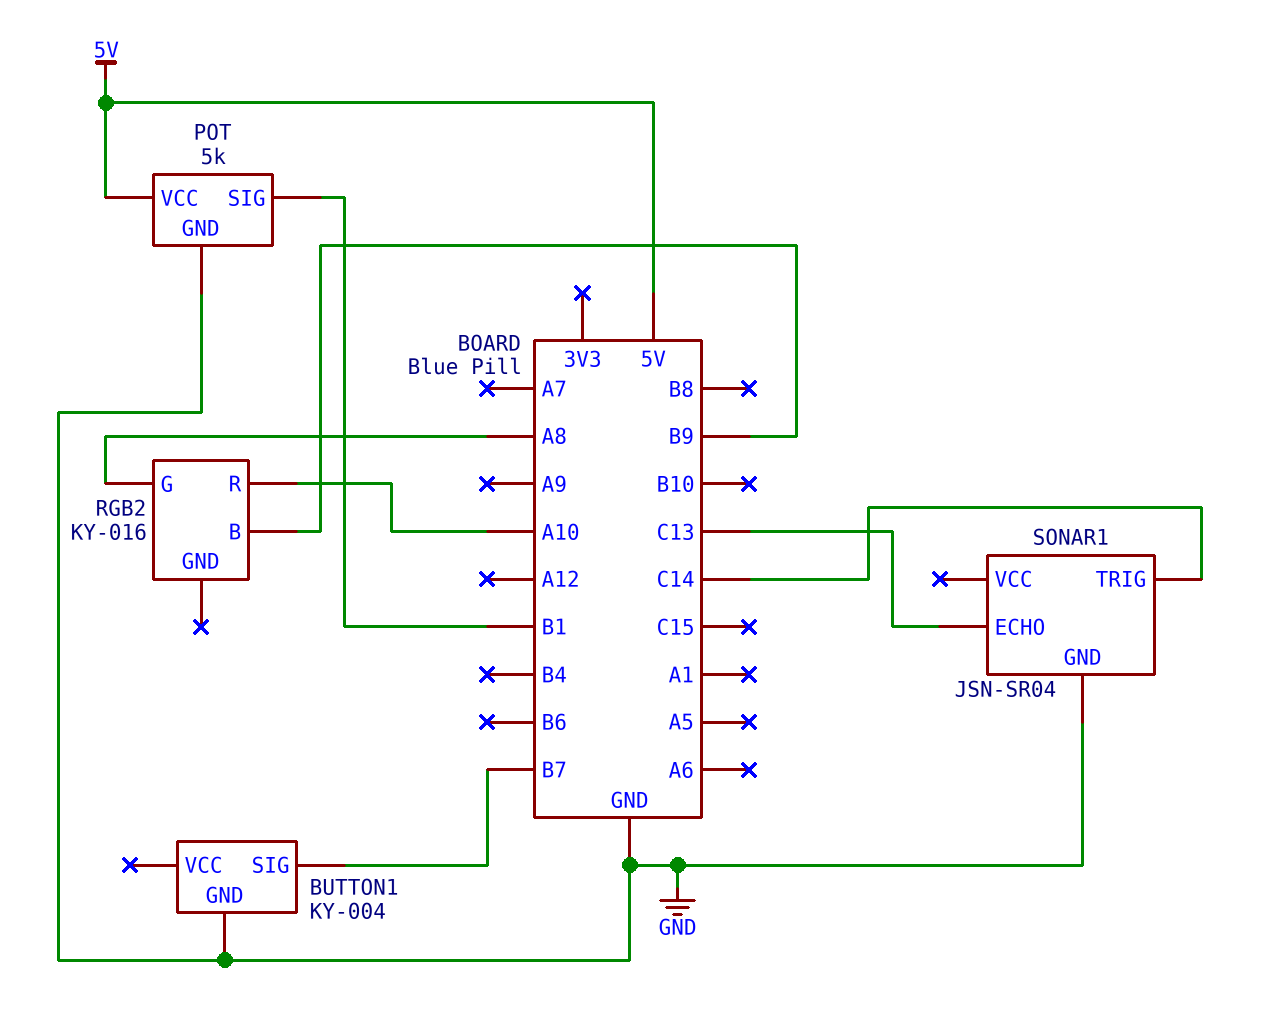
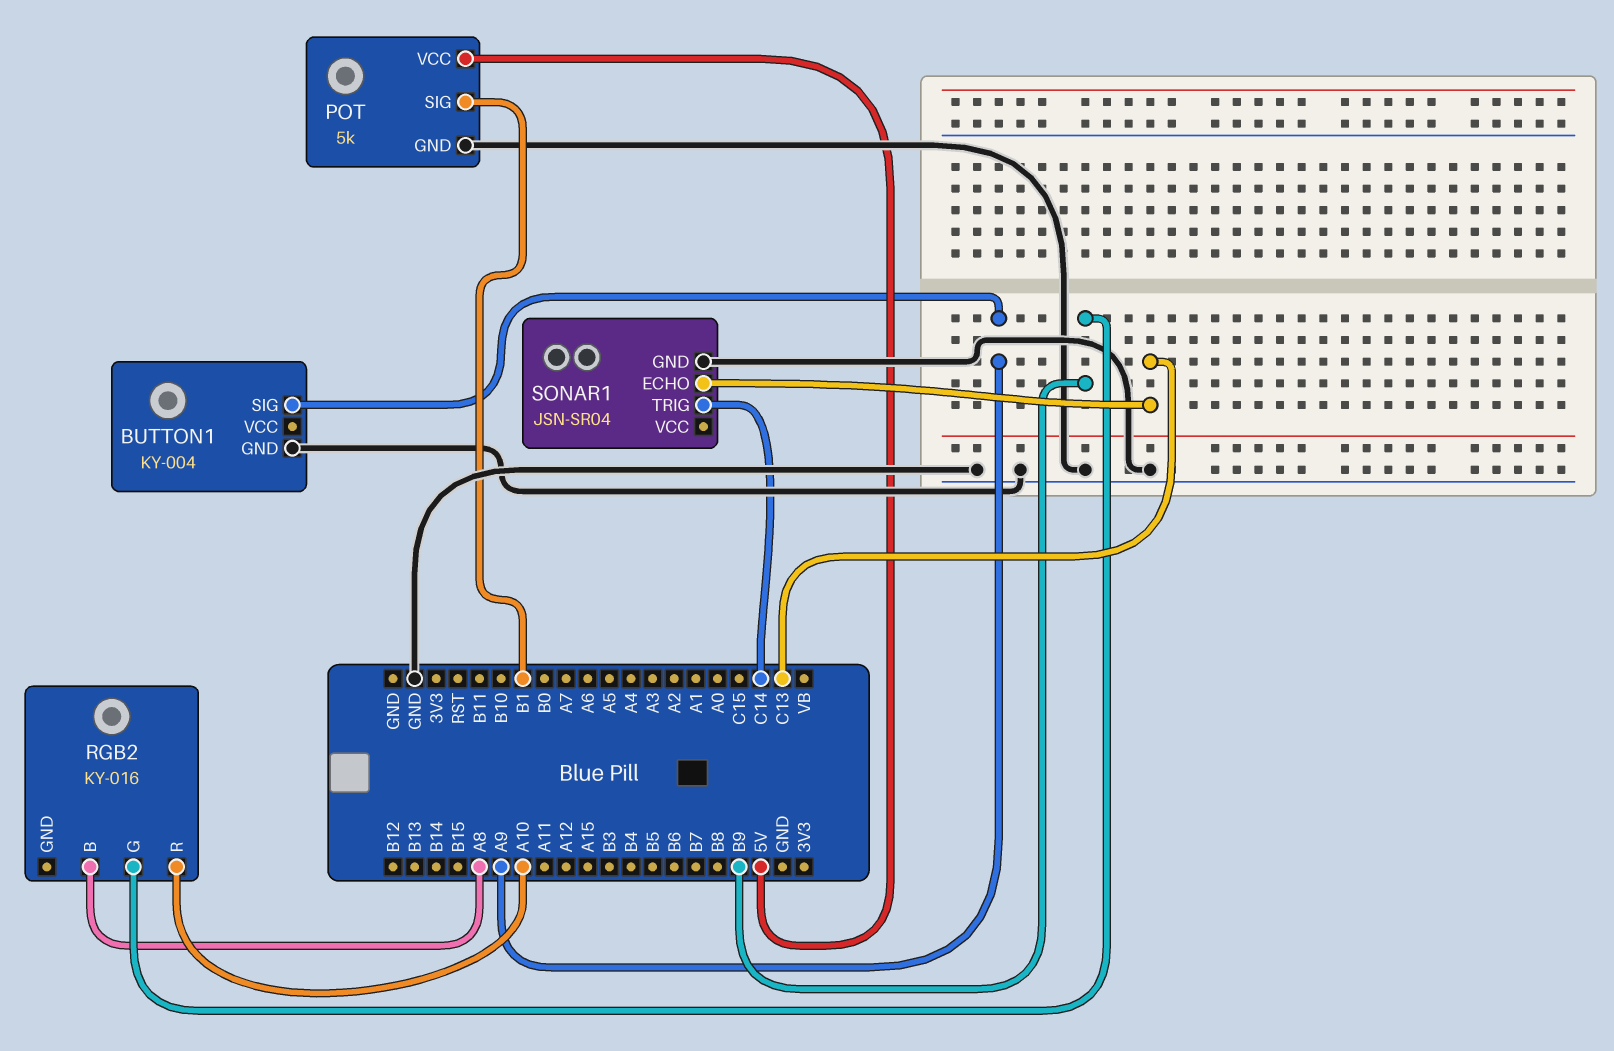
BUTTON1 pin SIG: B7 -> A9
RGB2 pin B: B9 -> A8
RGB2 pin G: A8 -> B9

